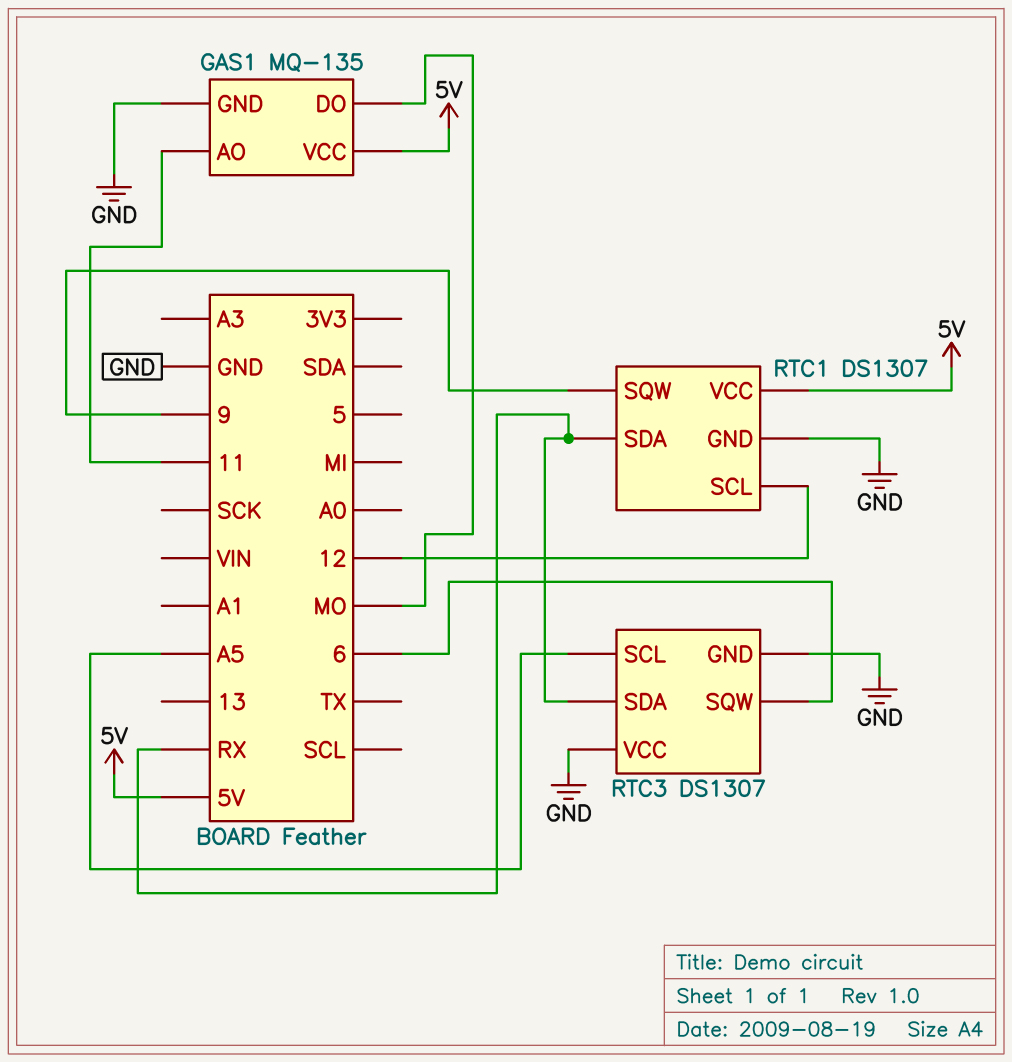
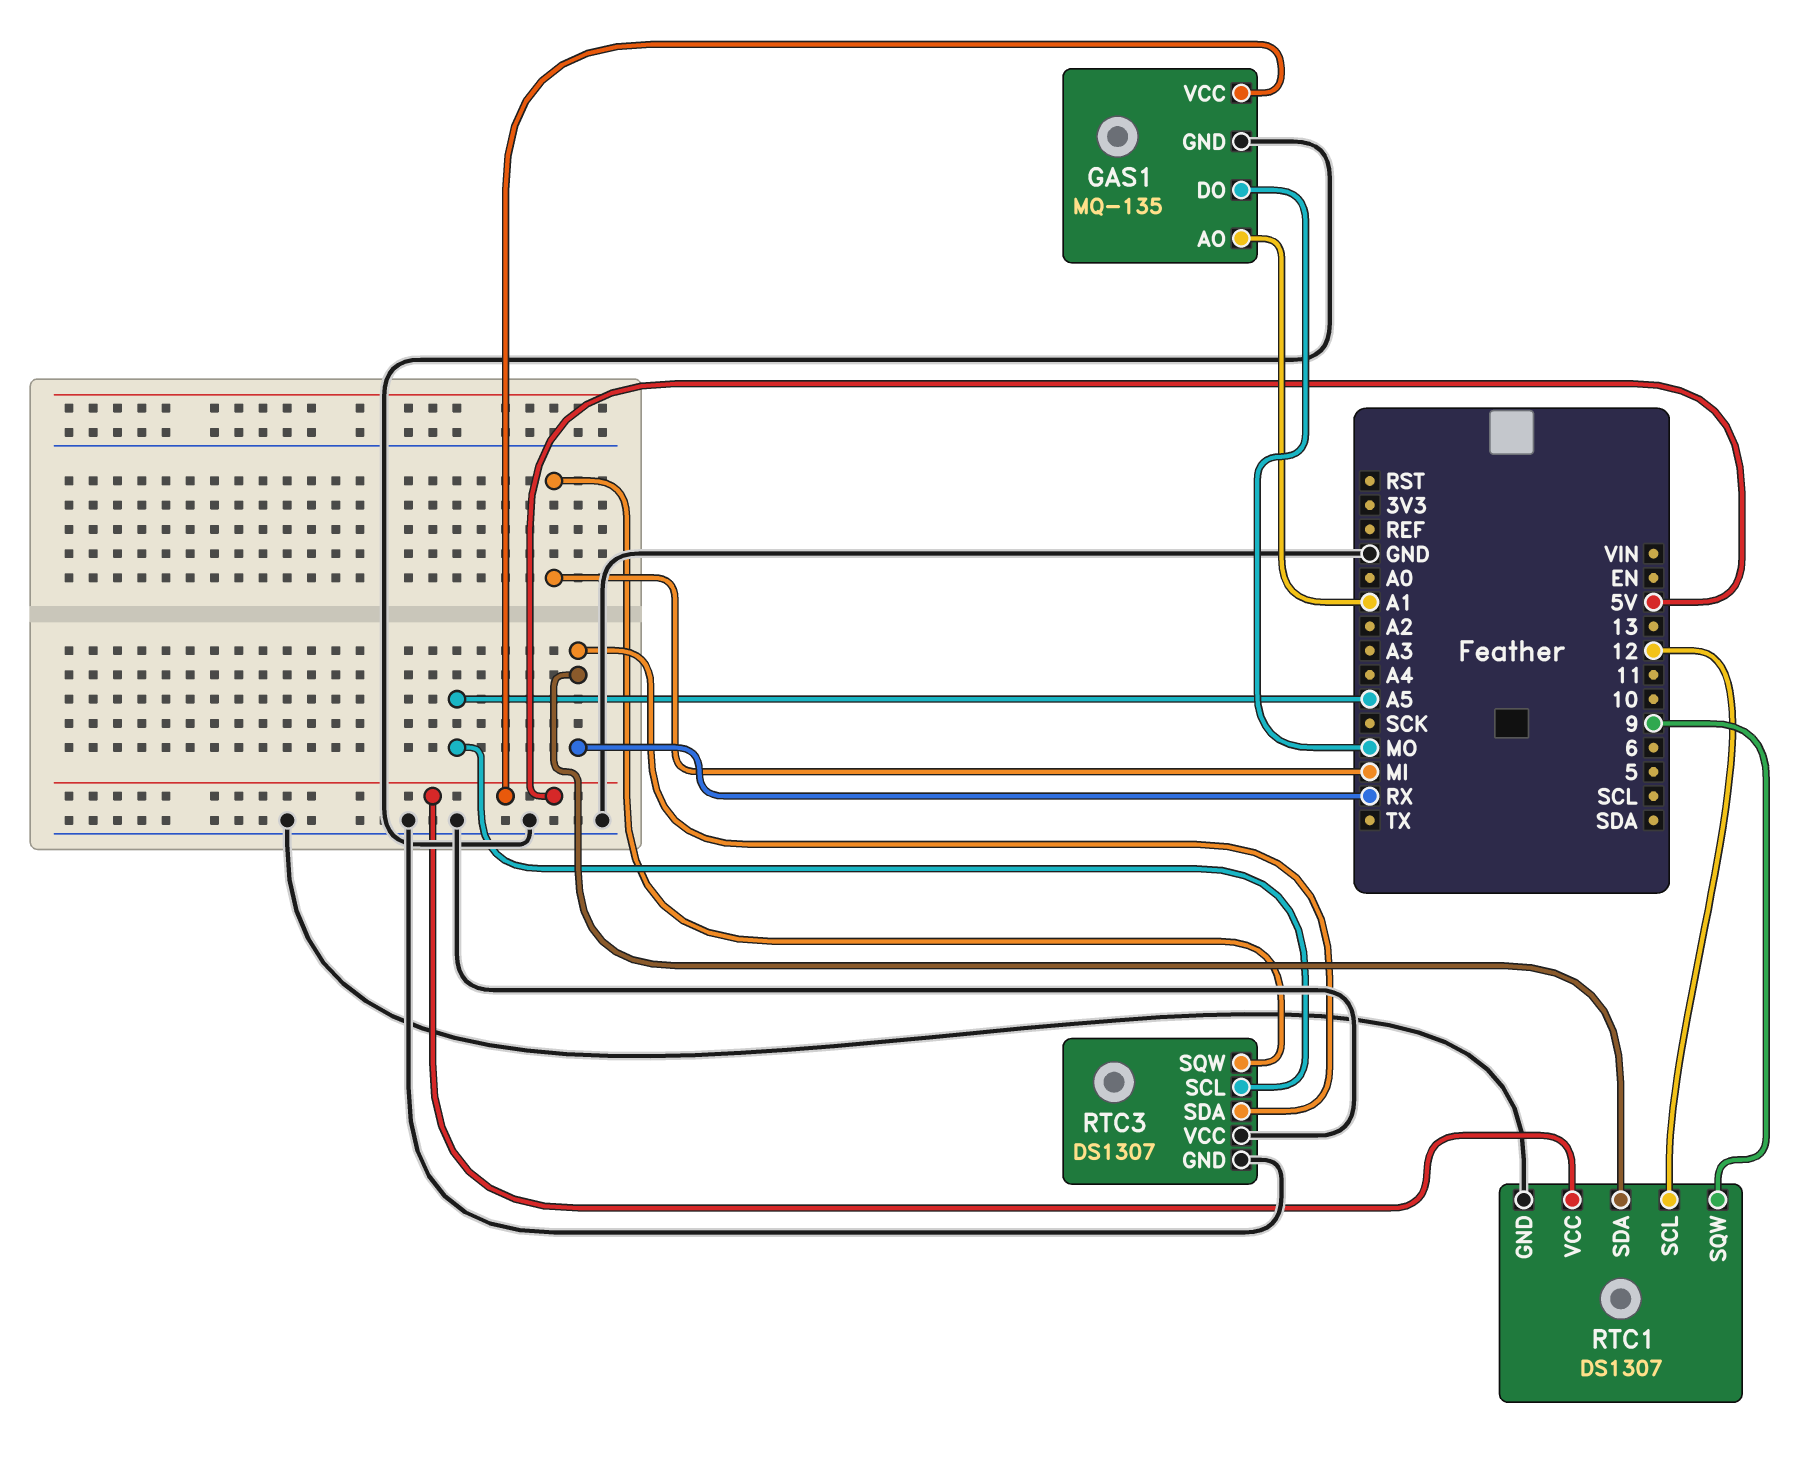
GAS1 pin AO: 11 -> A1
RTC3 pin SQW: 6 -> MI

